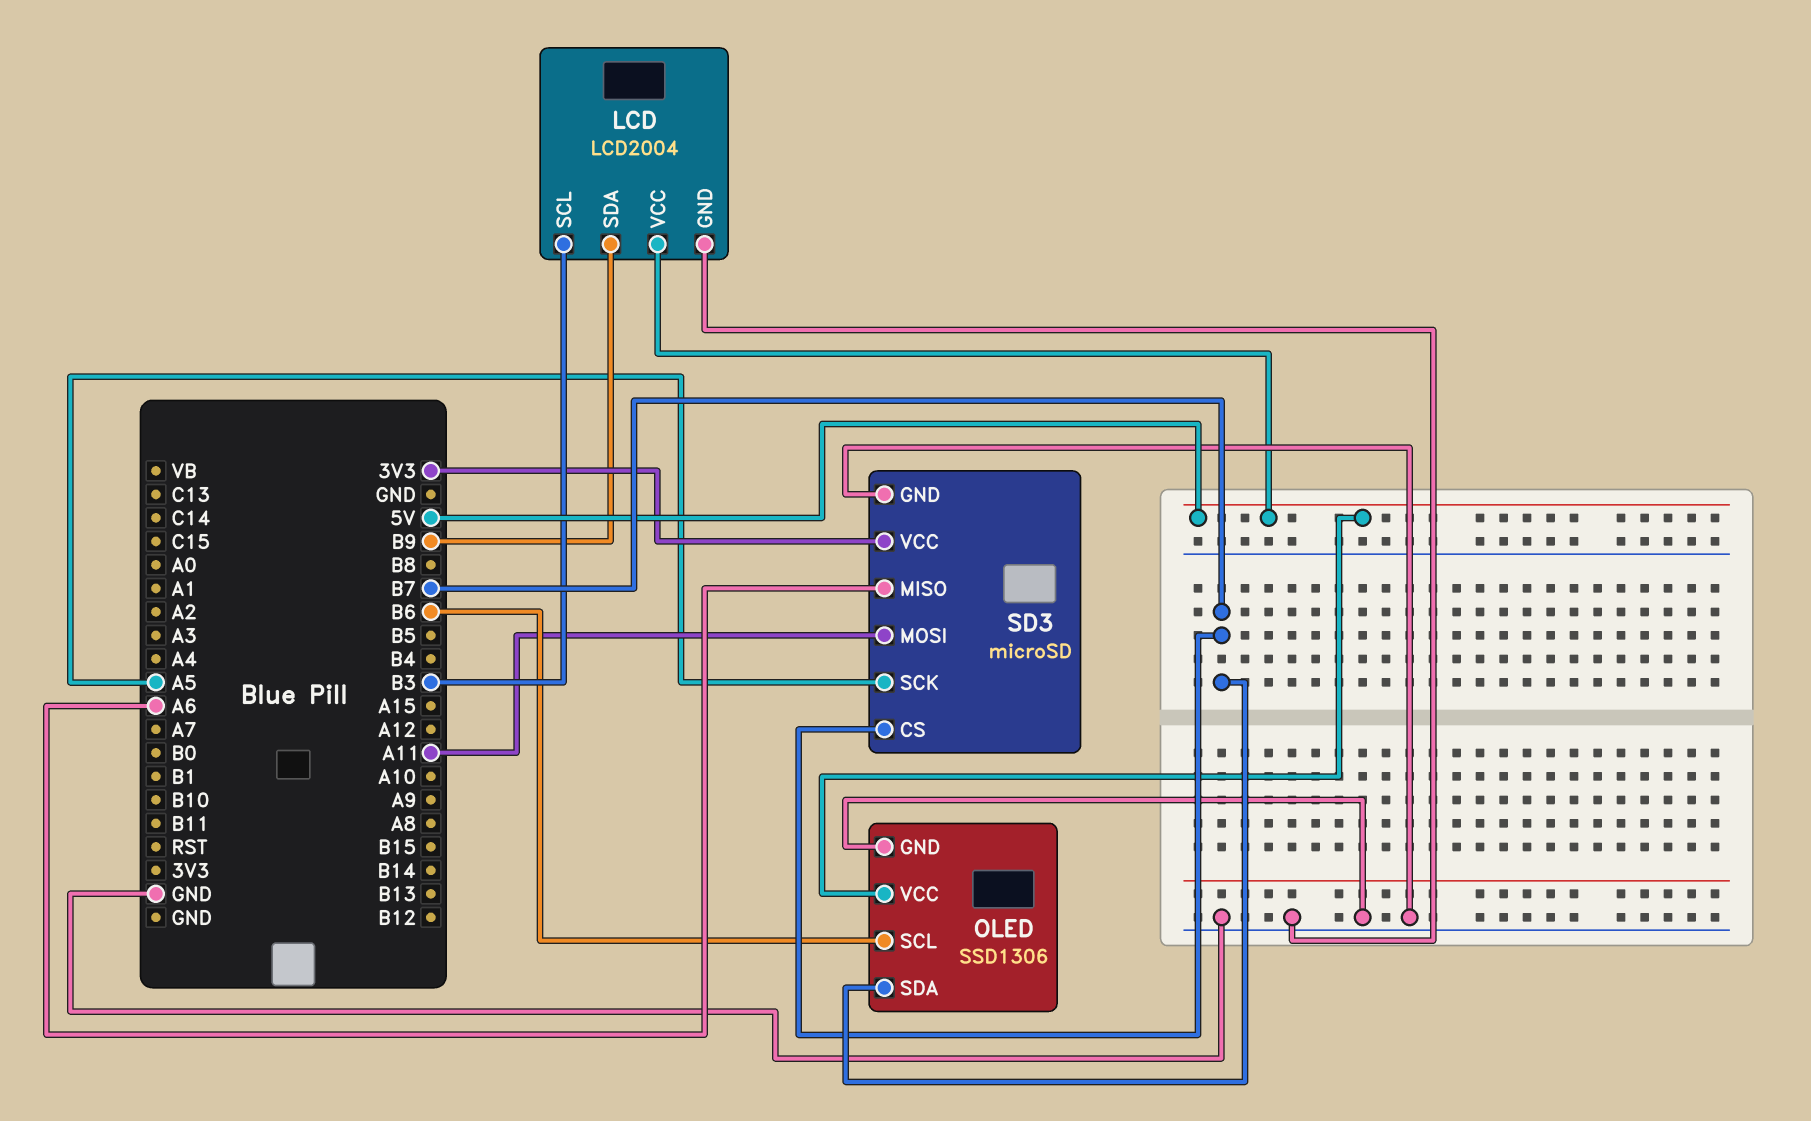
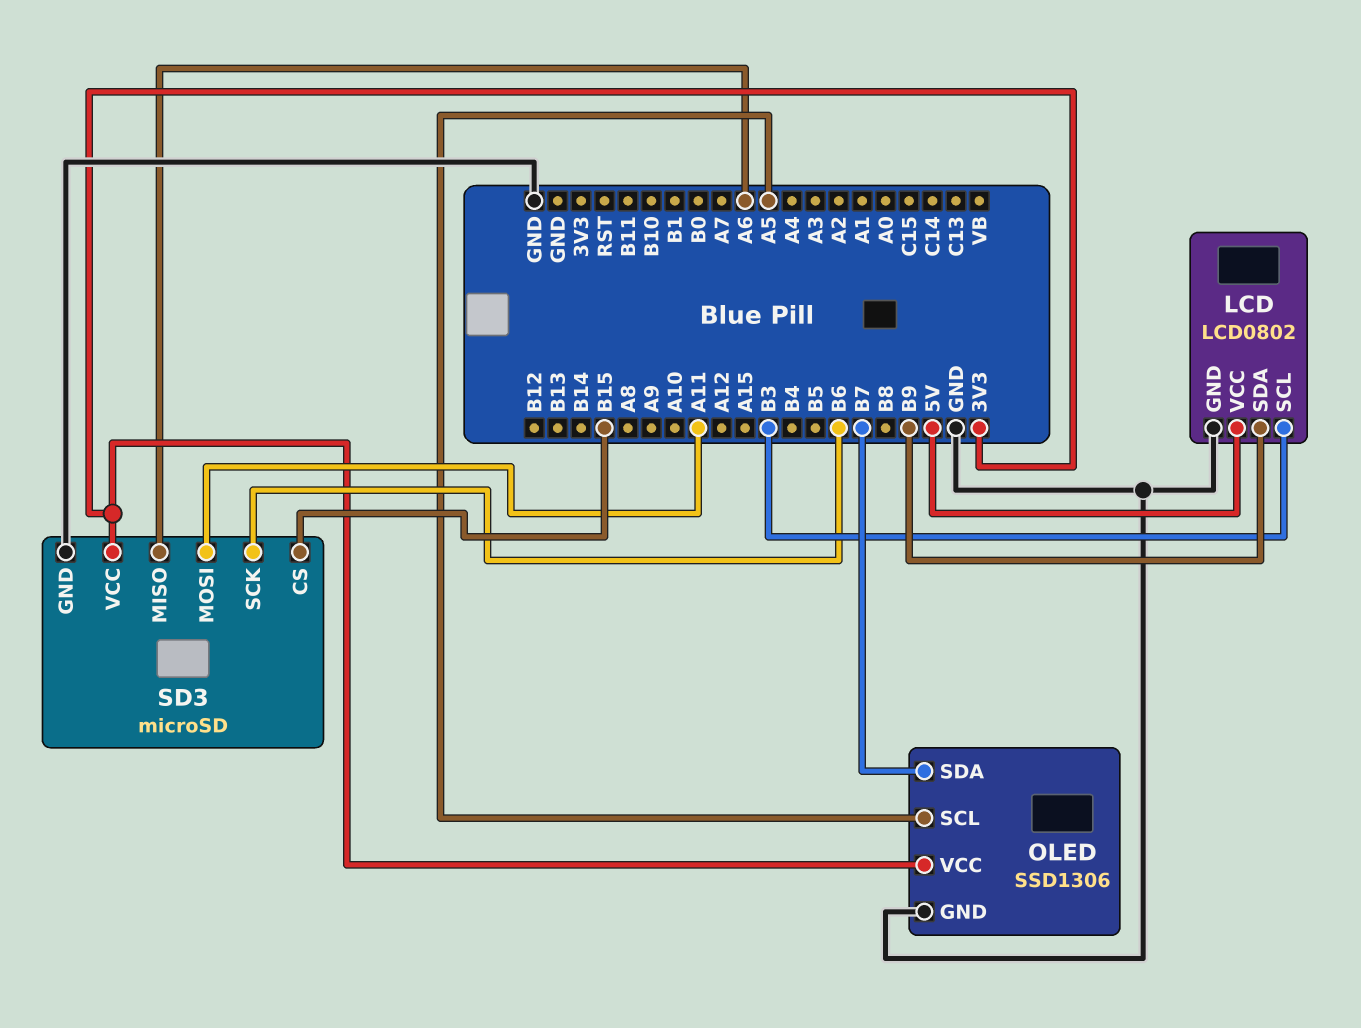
LCD: LCD2004 -> LCD0802
OLED pin SCL: B6 -> A5
OLED pin VCC: 5V -> 3V3
SD3 pin CS: B7 -> B15
SD3 pin SCK: A5 -> B6

